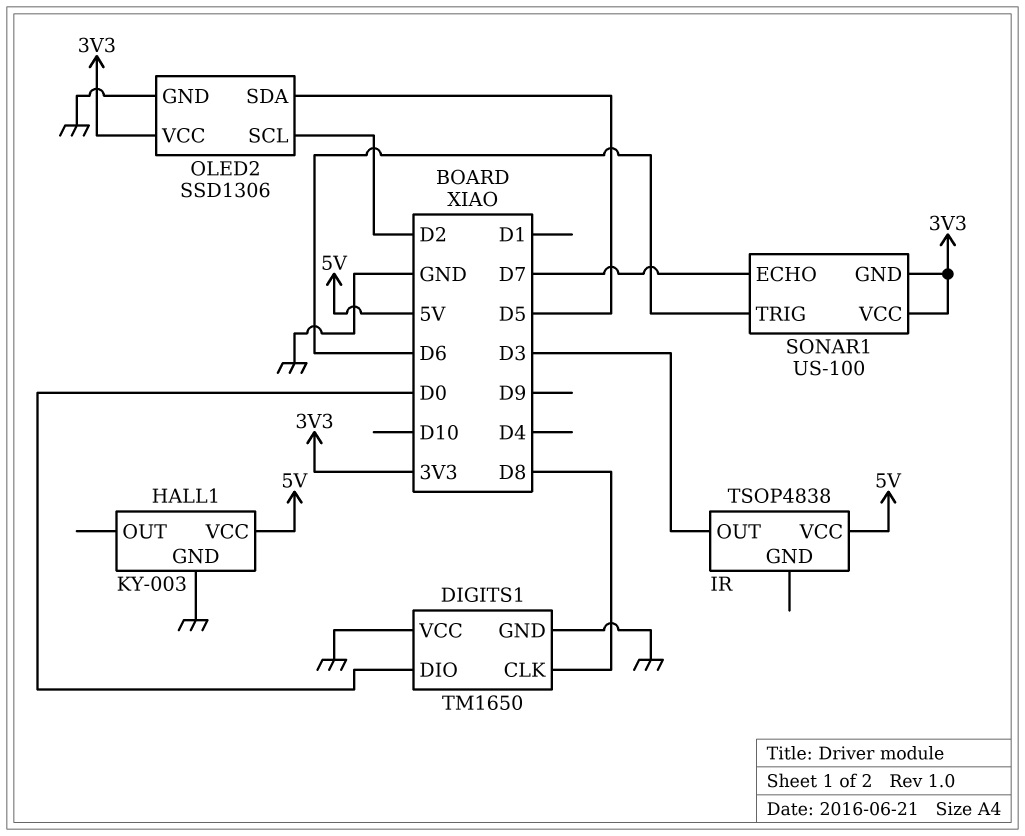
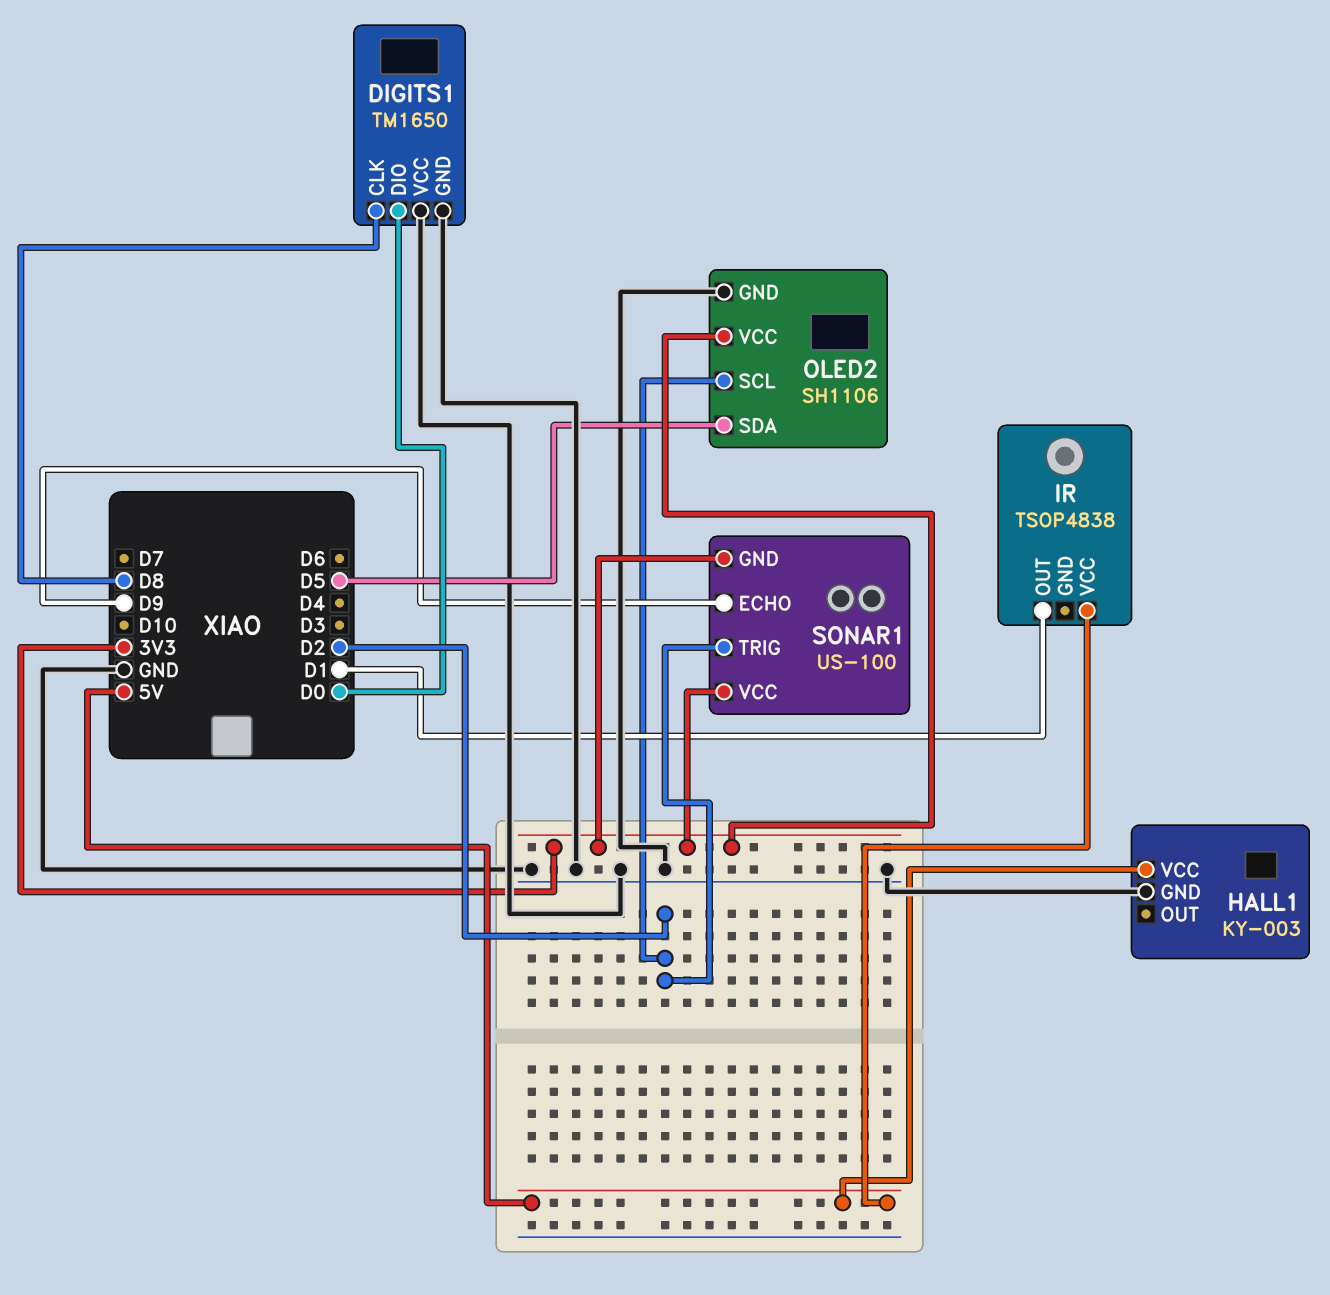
IR pin OUT: D3 -> D1
OLED2: SSD1306 -> SH1106
SONAR1 pin ECHO: D7 -> D9
SONAR1 pin TRIG: D6 -> D2

